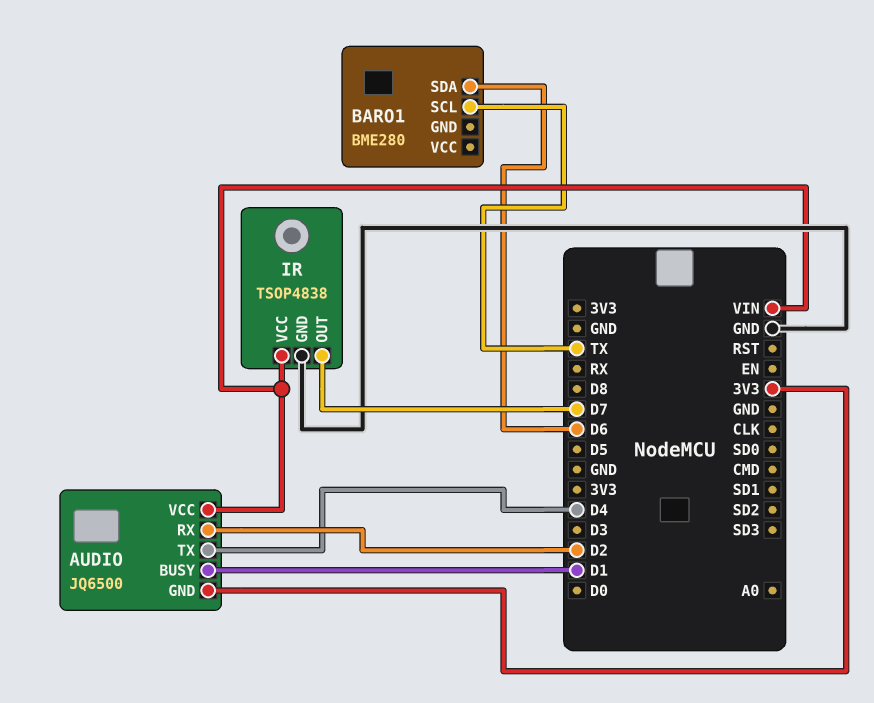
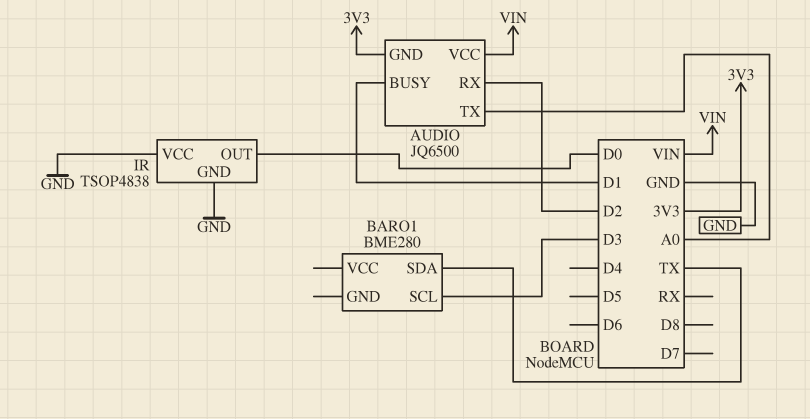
AUDIO pin TX: D4 -> A0
BARO1 pin SCL: TX -> D3
BARO1 pin SDA: D6 -> TX
IR pin OUT: D7 -> D0
IR pin VCC: VIN -> GND

